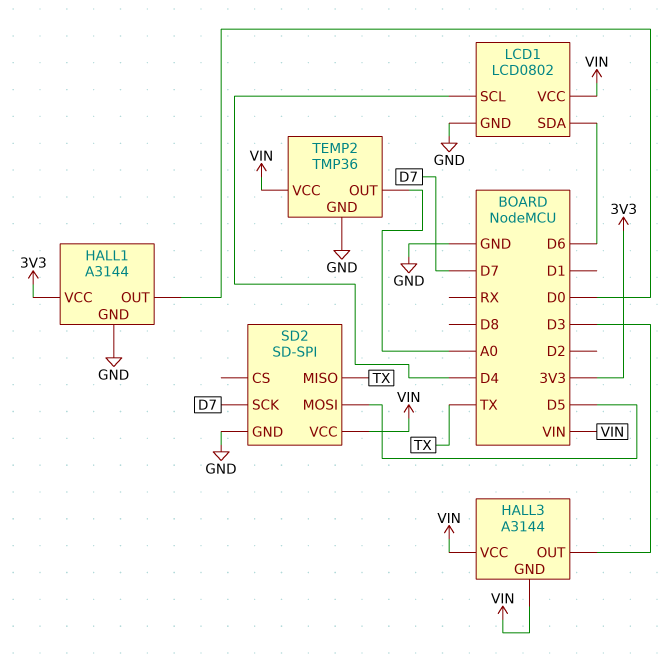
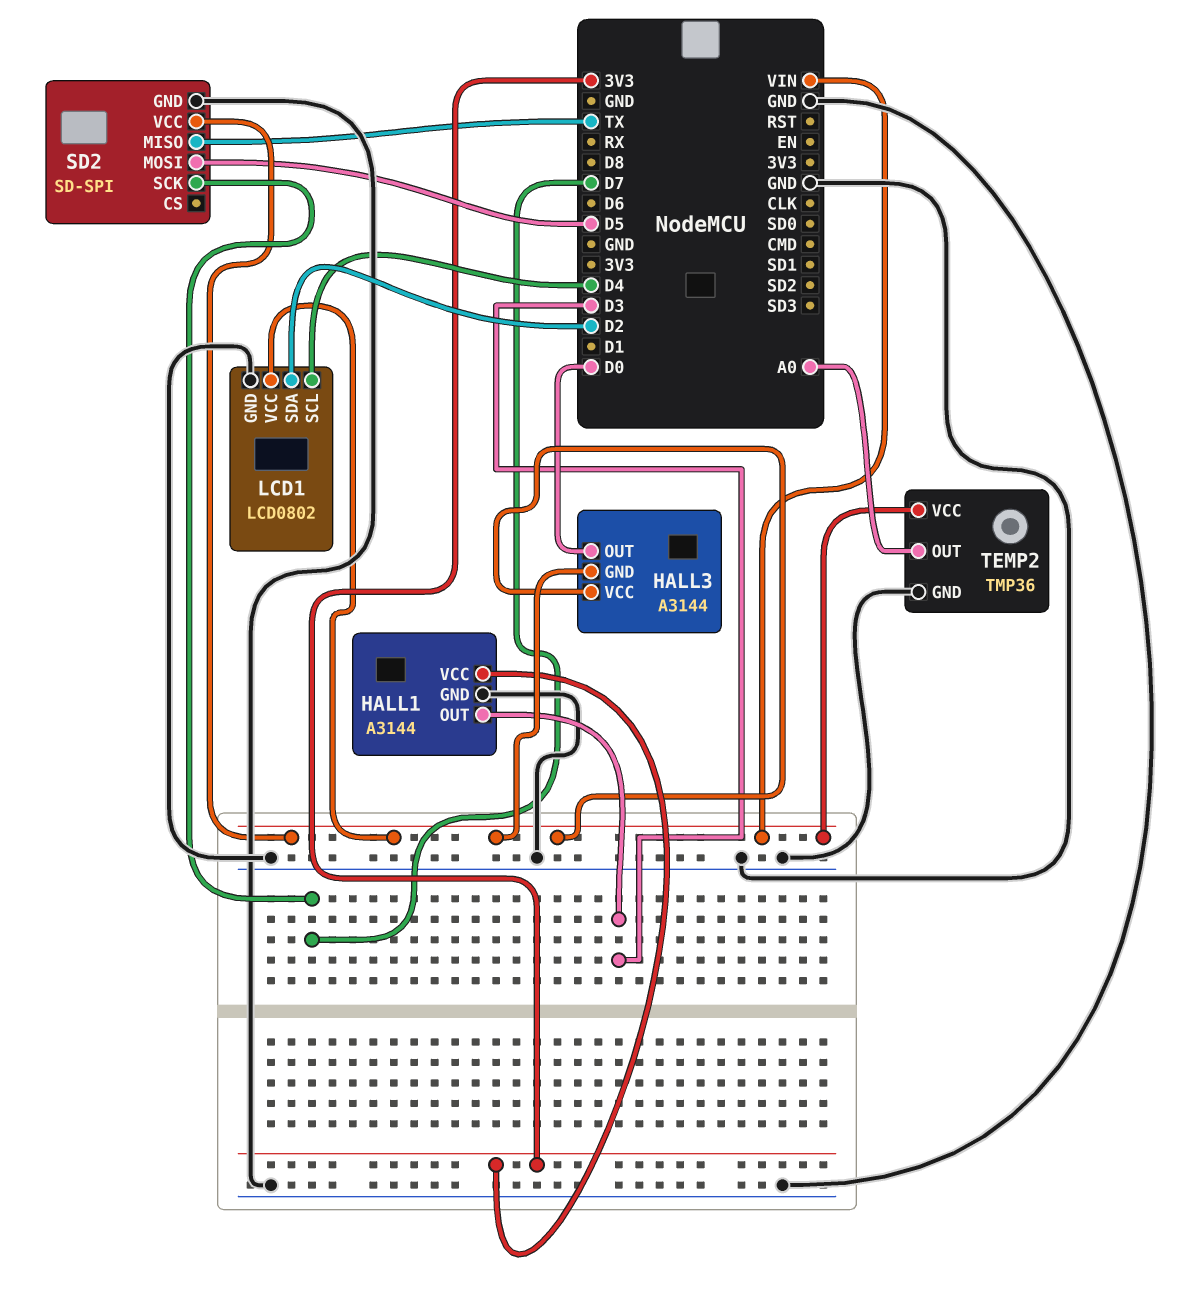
HALL1 pin OUT: D0 -> D3
HALL3 pin OUT: D3 -> D0
LCD1 pin SDA: D6 -> D2

